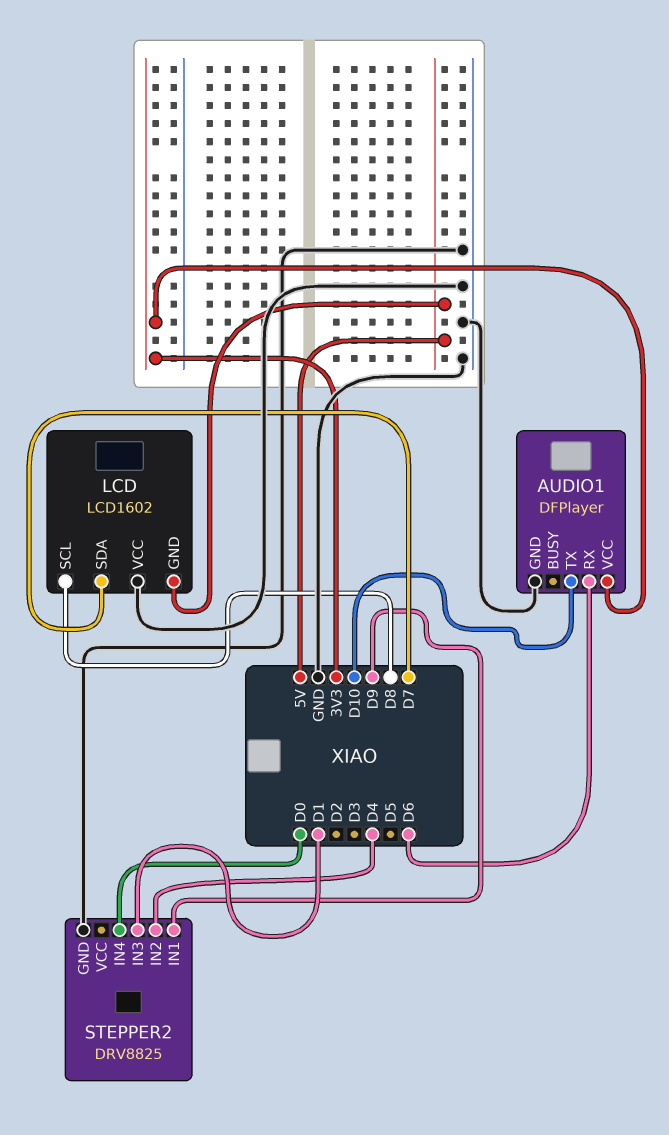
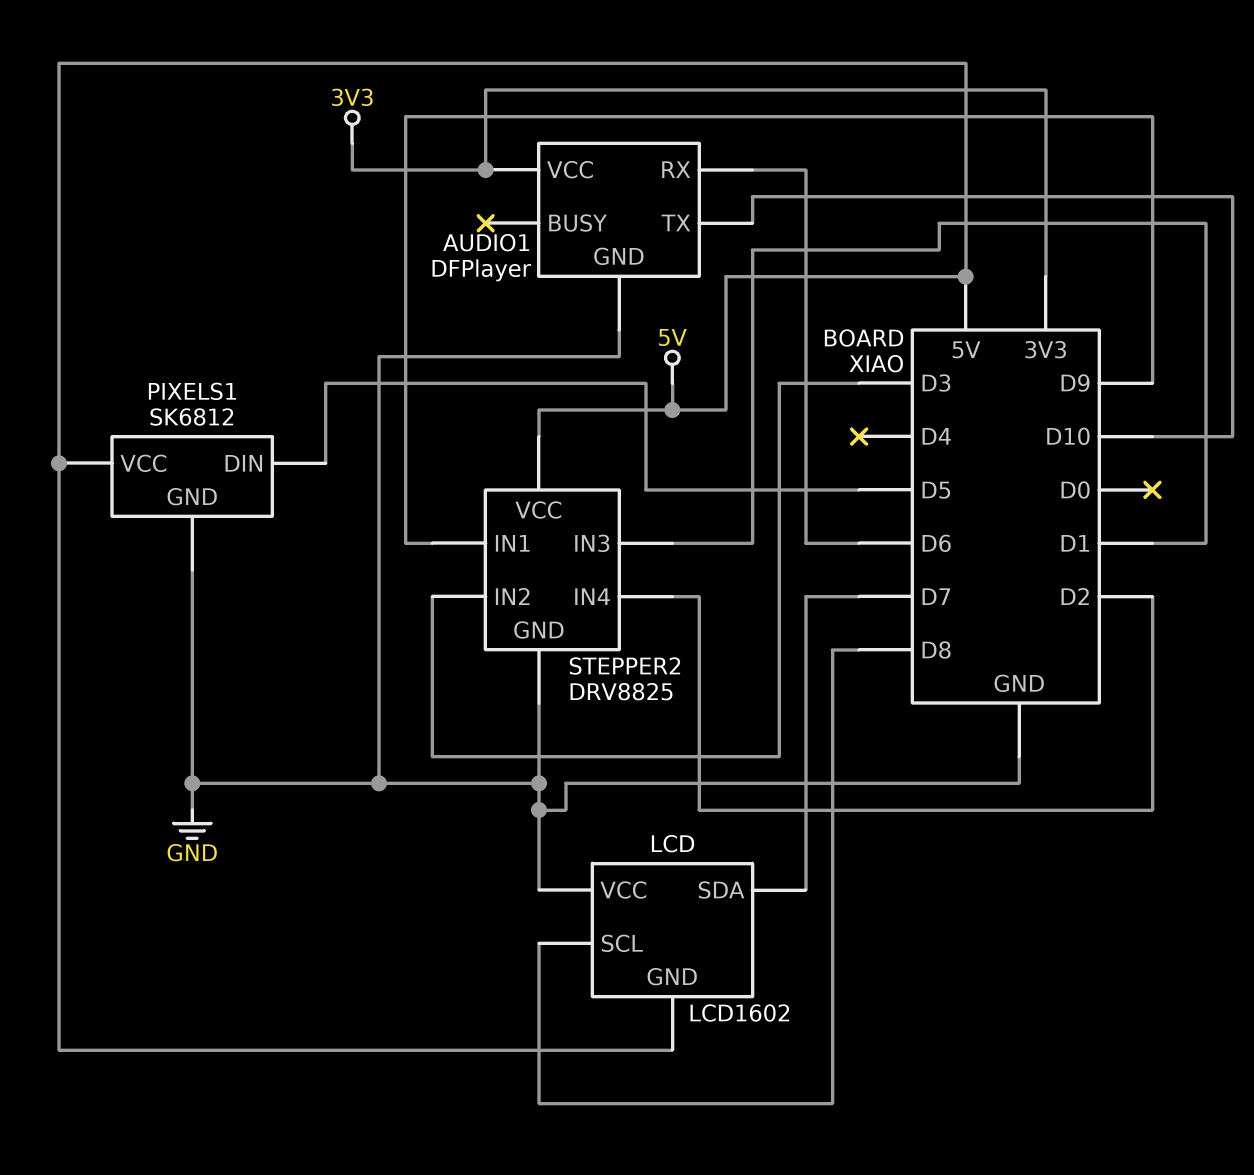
PIXELS1: none -> SK6812
PIXELS1 pin DIN: none -> D5
PIXELS1 pin GND: none -> GND
PIXELS1 pin VCC: none -> 5V
STEPPER2 pin IN2: D4 -> D3
STEPPER2 pin IN4: D0 -> D2
STEPPER2 pin VCC: none -> 5V

